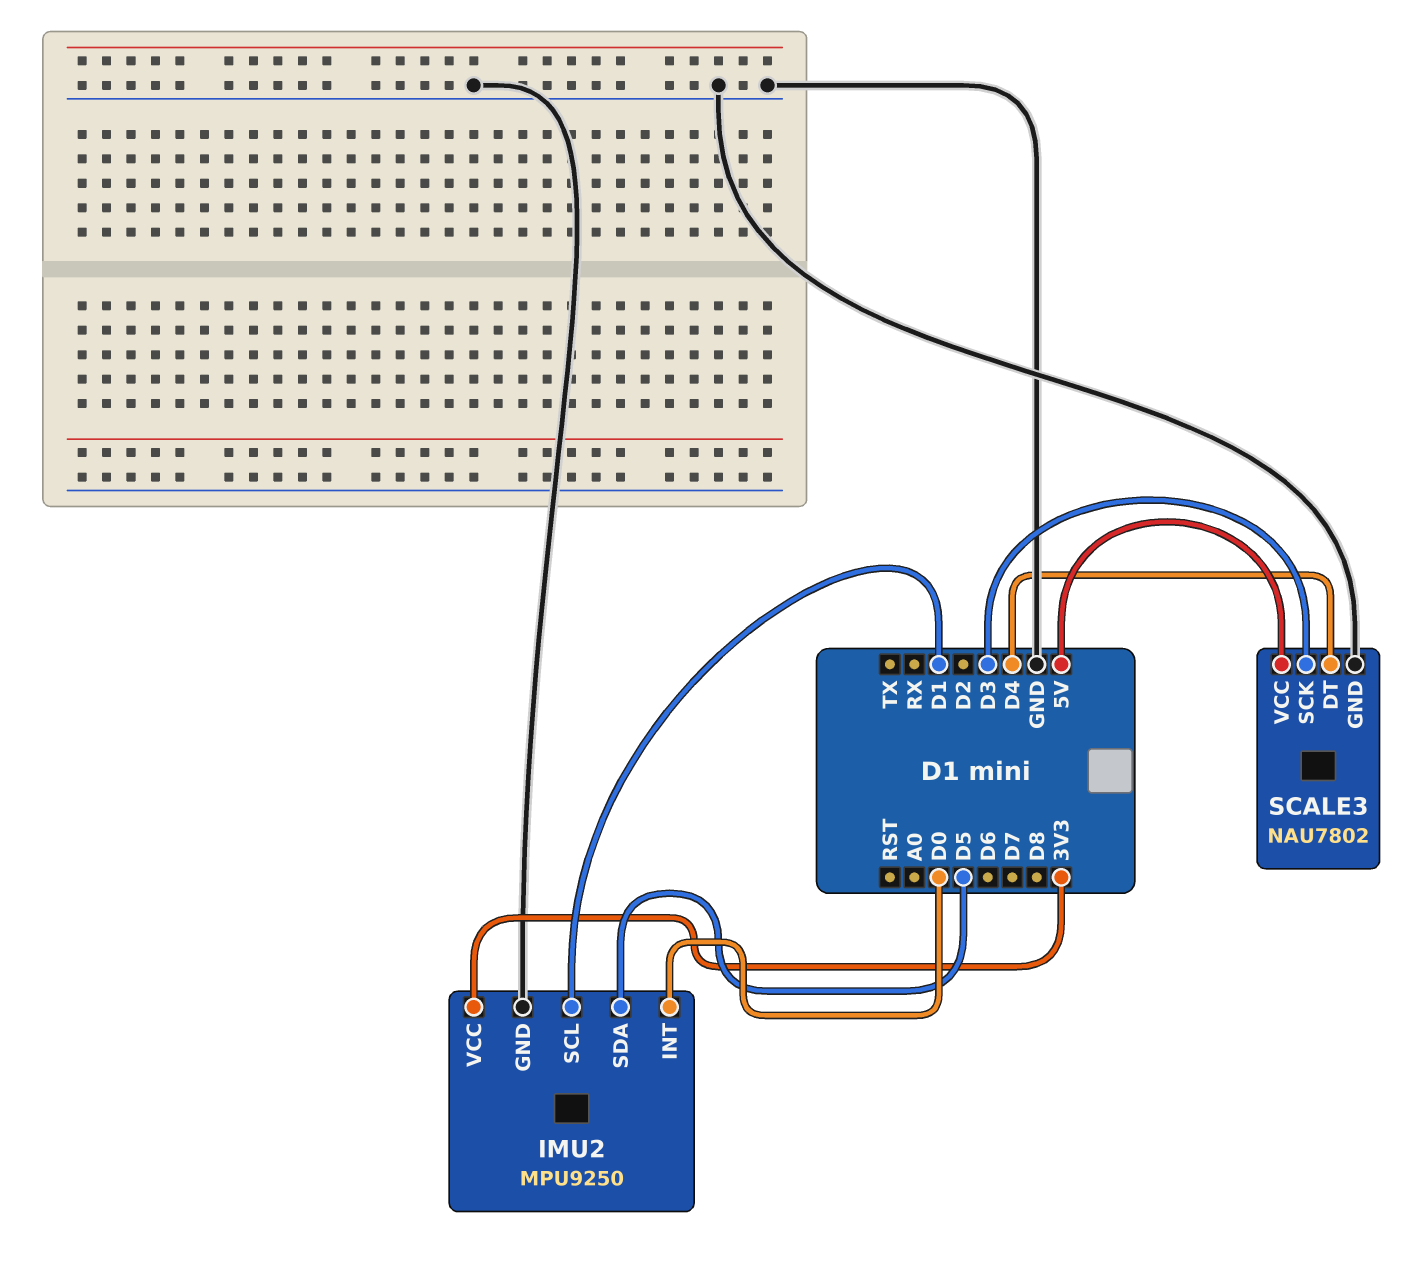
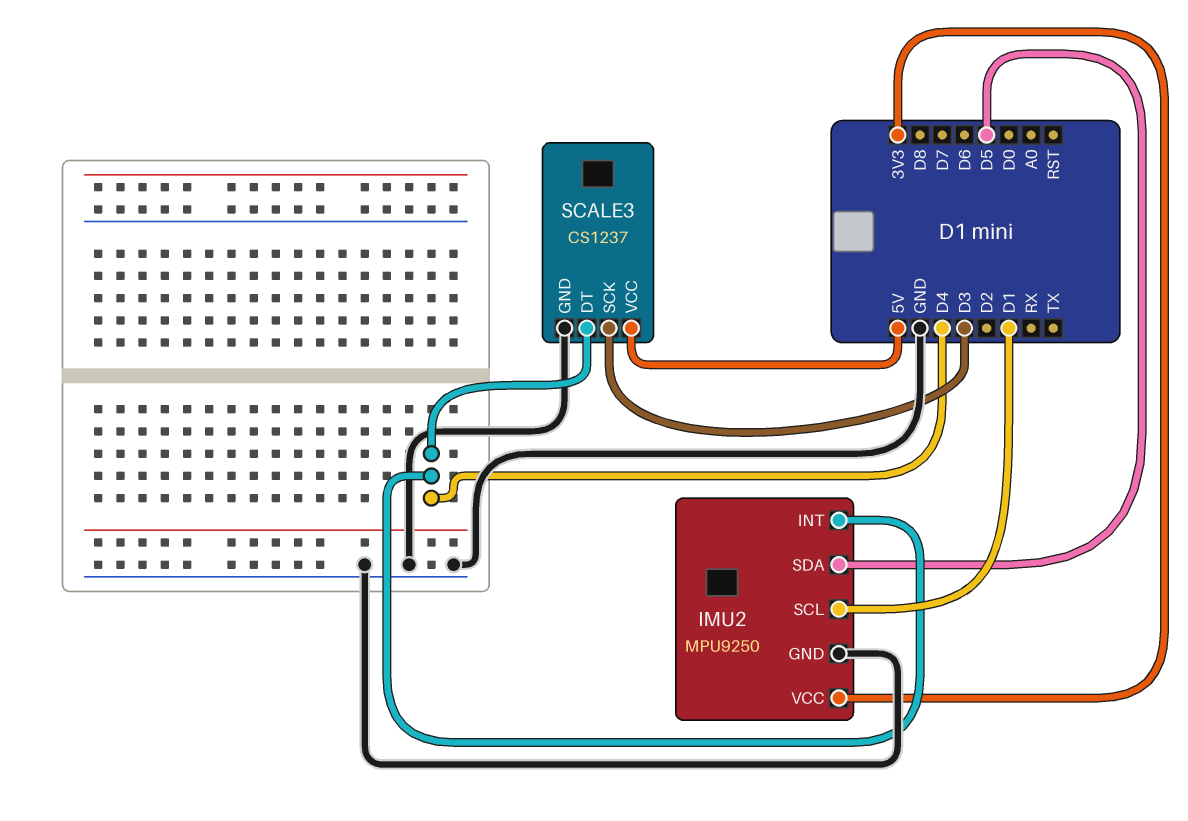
IMU2 pin INT: D0 -> D4
SCALE3: NAU7802 -> CS1237

